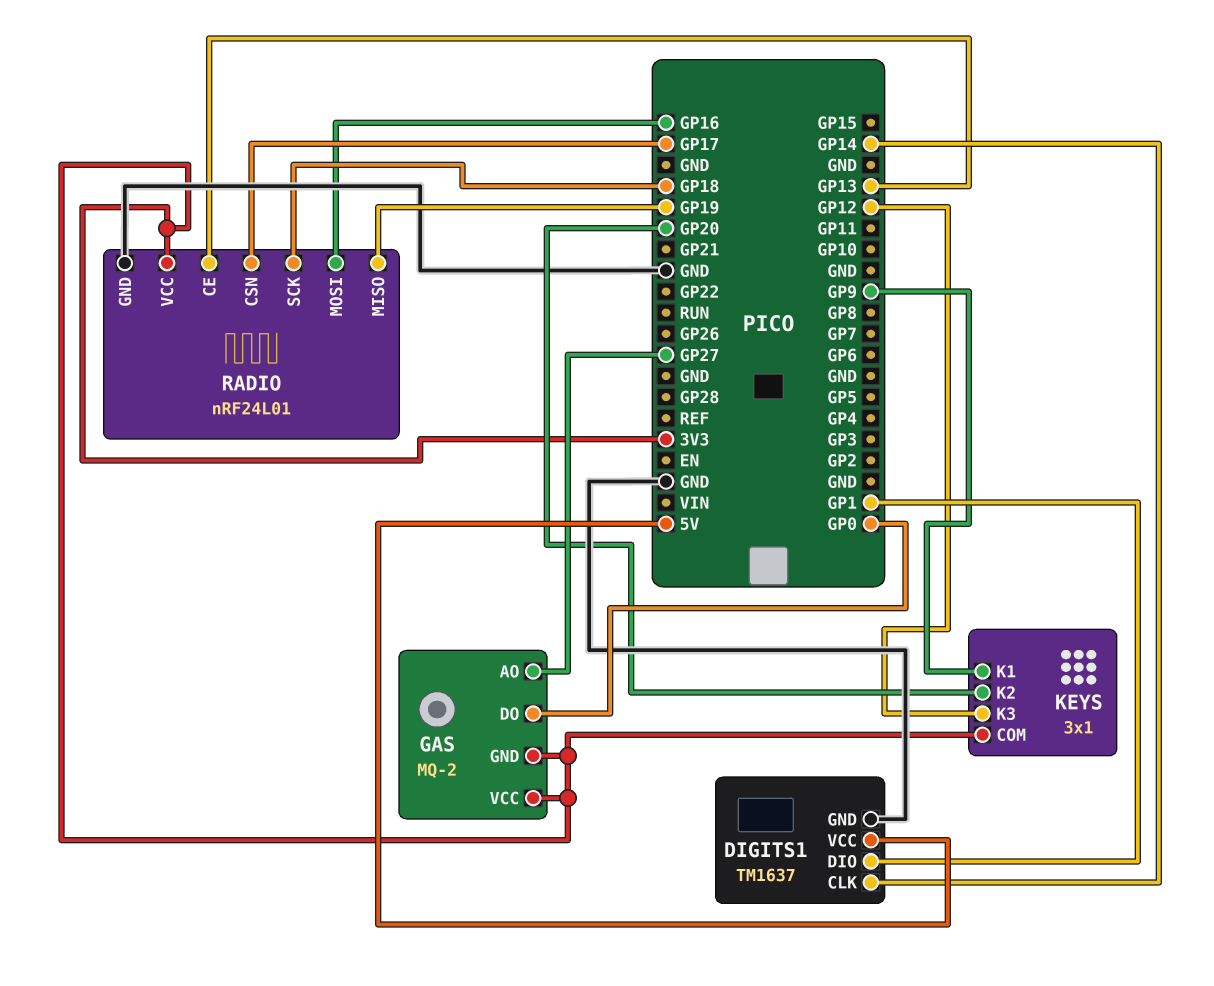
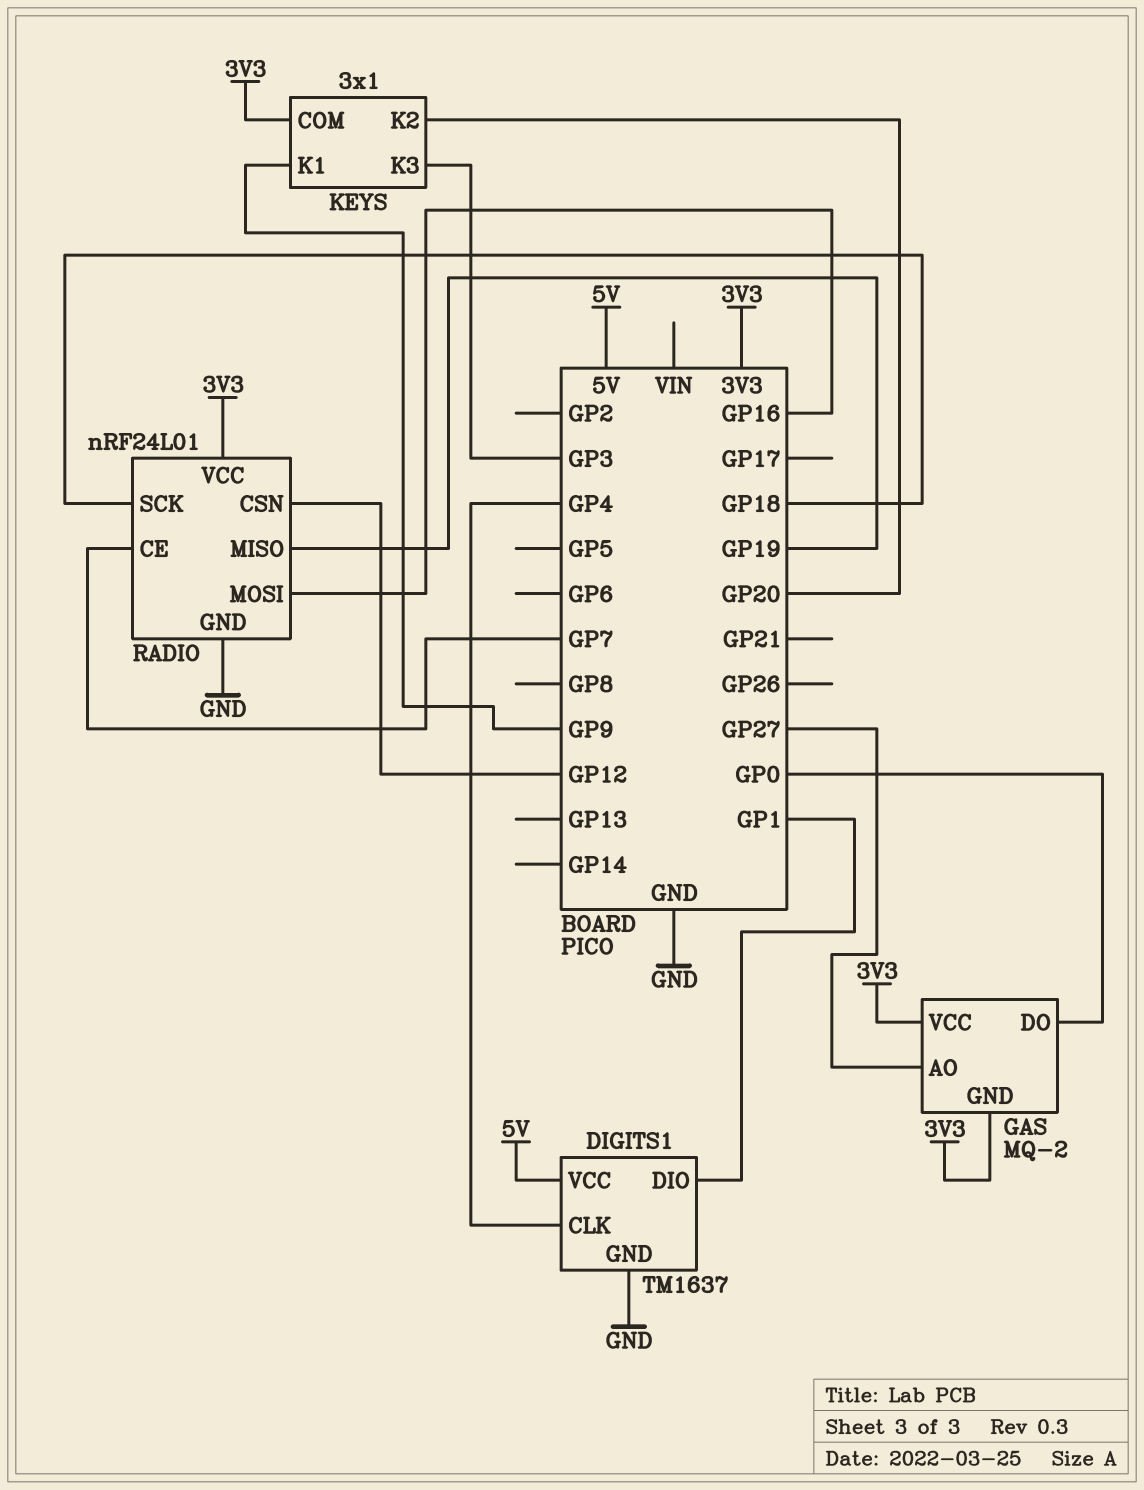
DIGITS1 pin CLK: GP14 -> GP4
KEYS pin K3: GP12 -> GP3
RADIO pin CE: GP13 -> GP7
RADIO pin CSN: GP17 -> GP12

